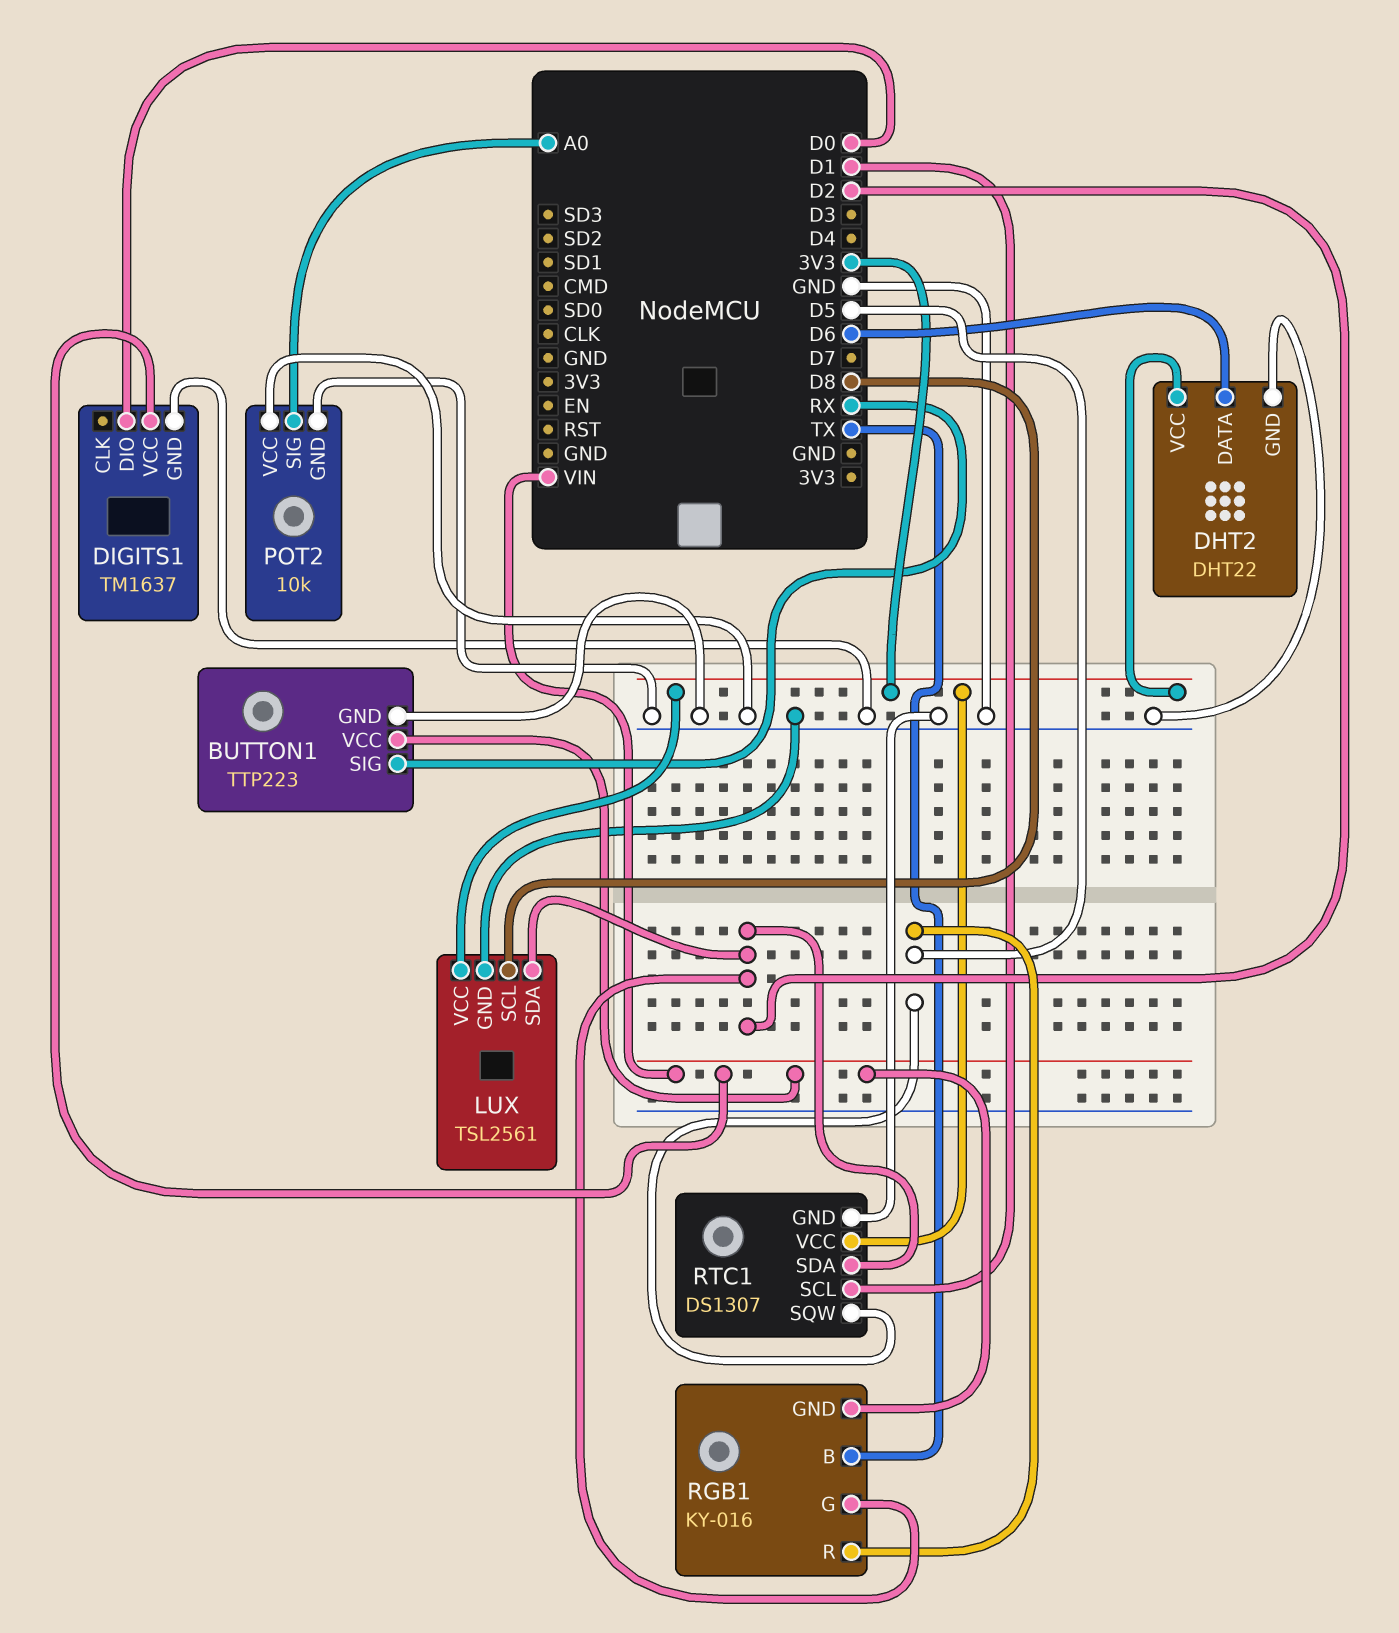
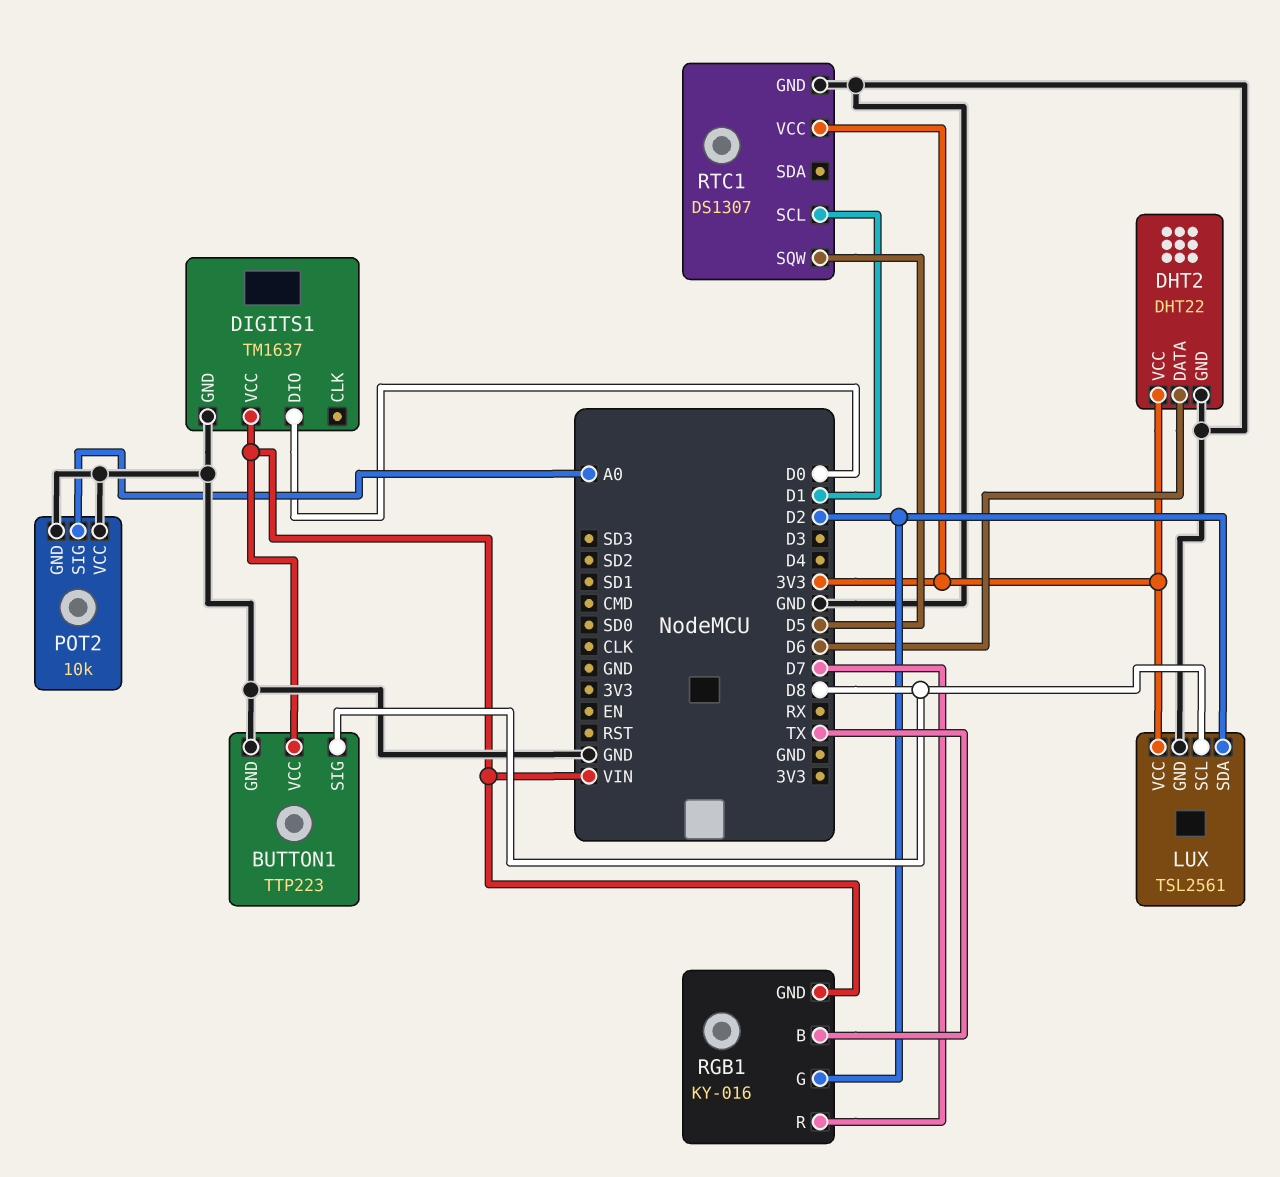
BUTTON1 pin SIG: RX -> D8
RGB1 pin R: D5 -> D7
RTC1 pin SDA: D2 -> none

